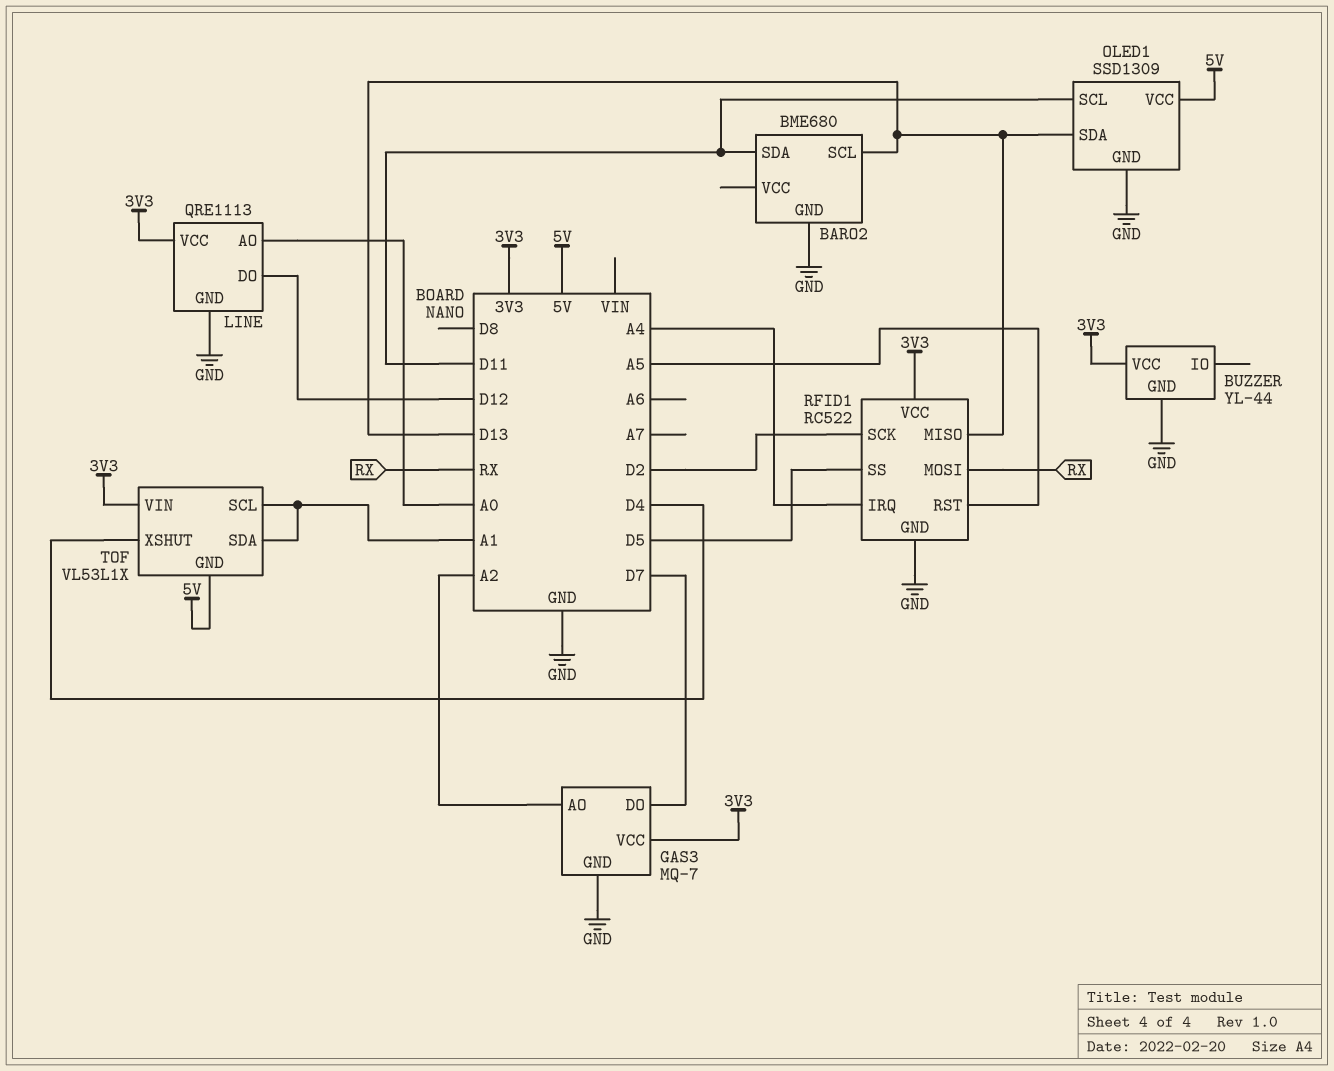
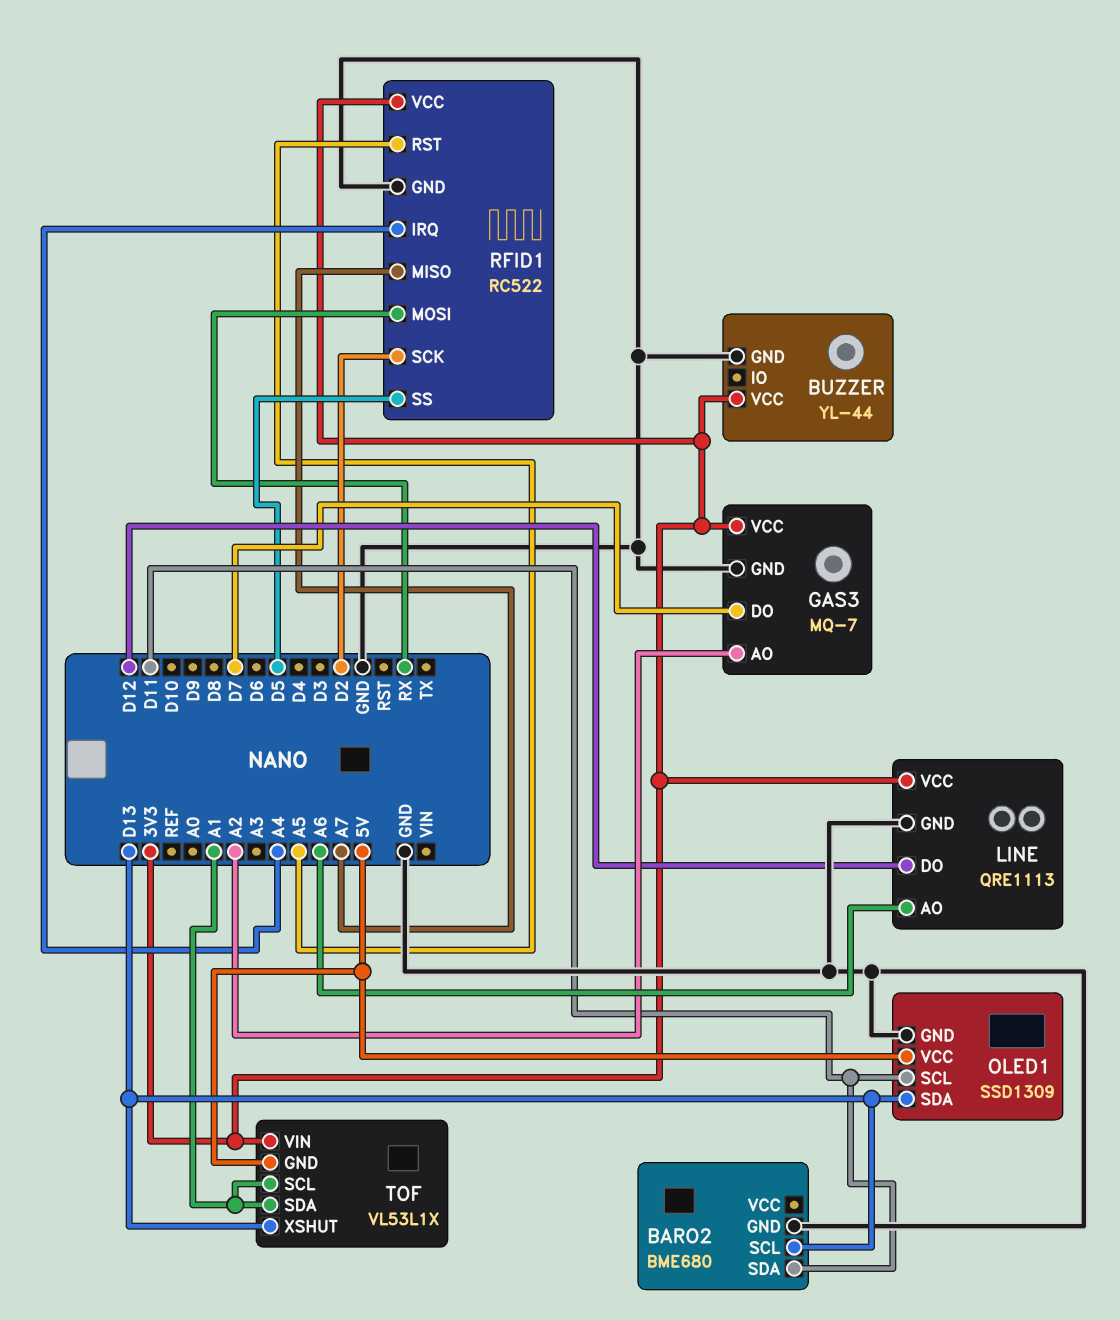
LINE pin AO: A0 -> A6
RFID1 pin MISO: D13 -> A7
TOF pin XSHUT: D4 -> D13

